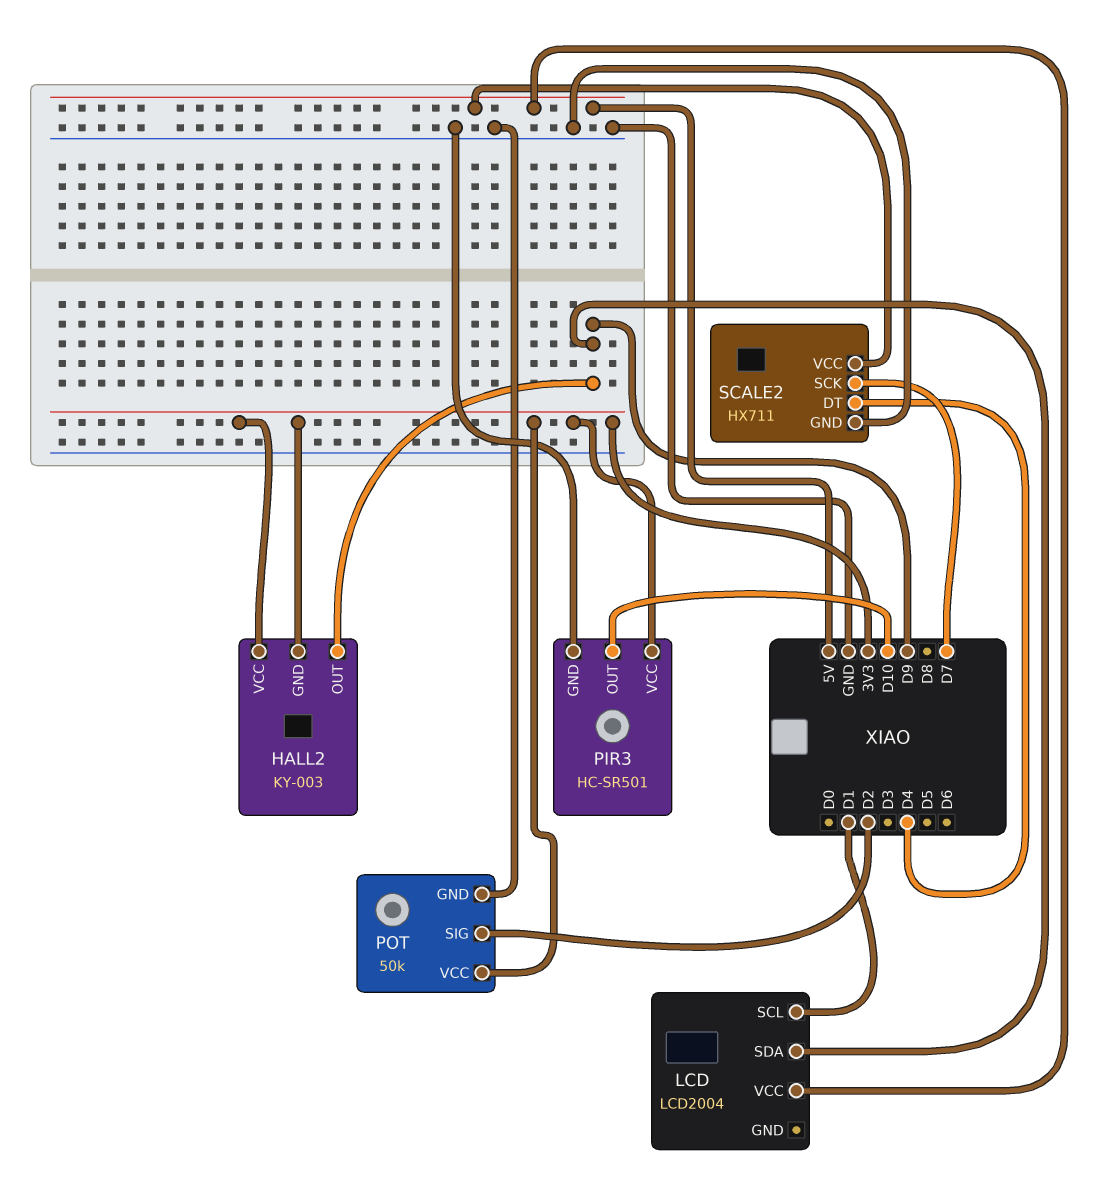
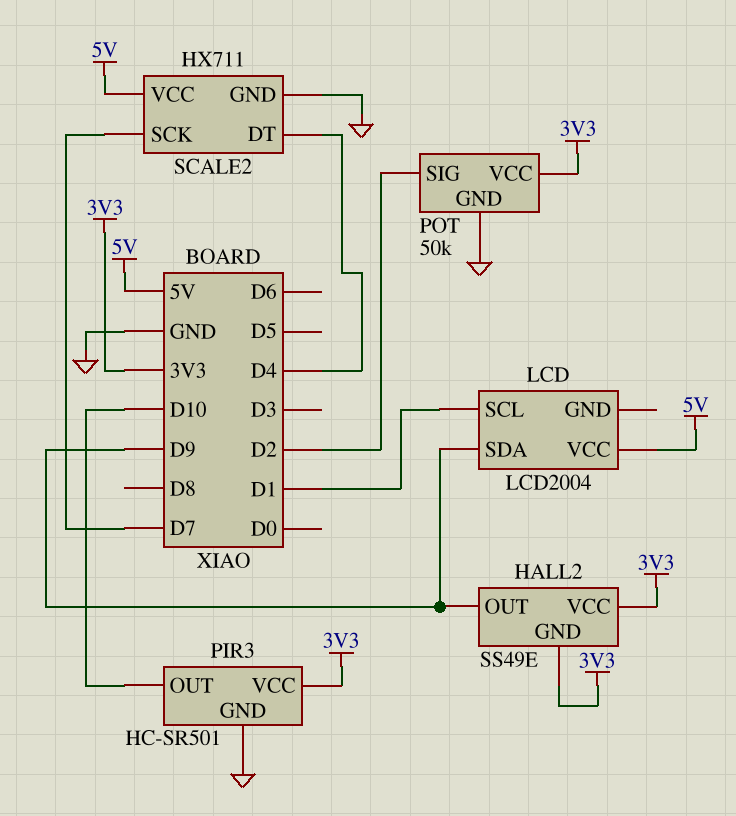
HALL2: KY-003 -> SS49E

